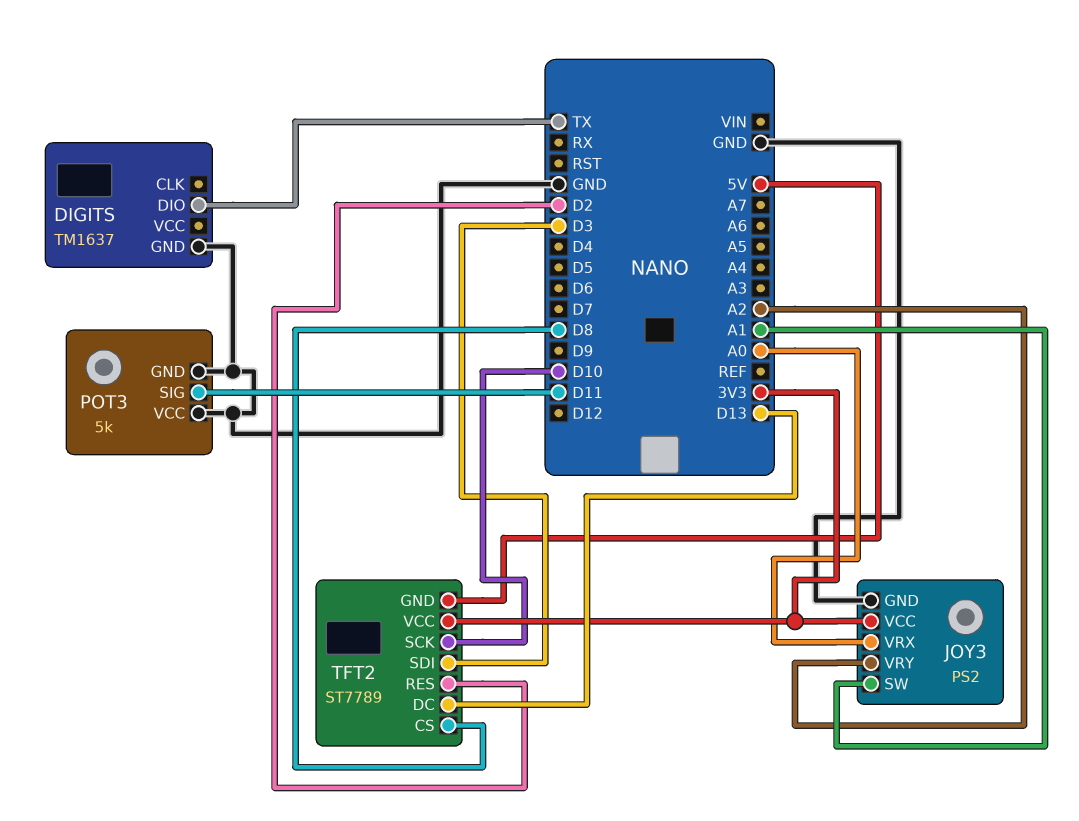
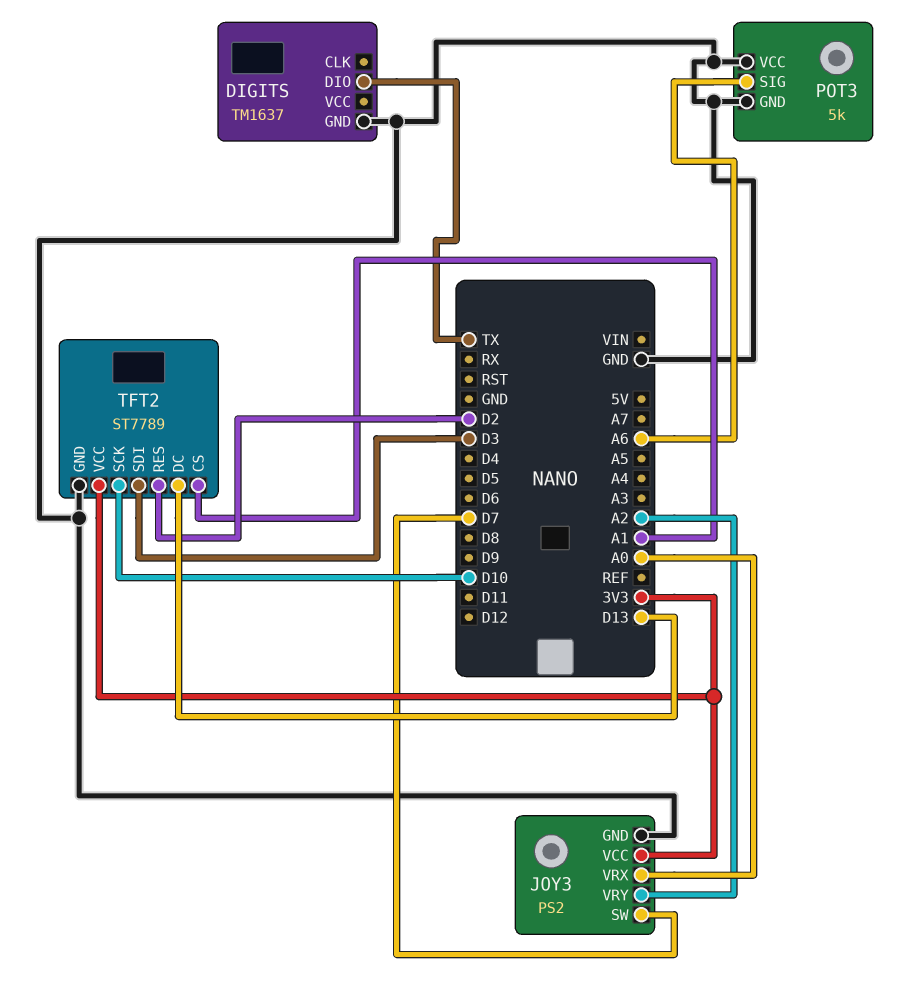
JOY3 pin SW: A1 -> D7
POT3 pin SIG: D11 -> A6
TFT2 pin CS: D8 -> A1
TFT2 pin GND: 5V -> GND

